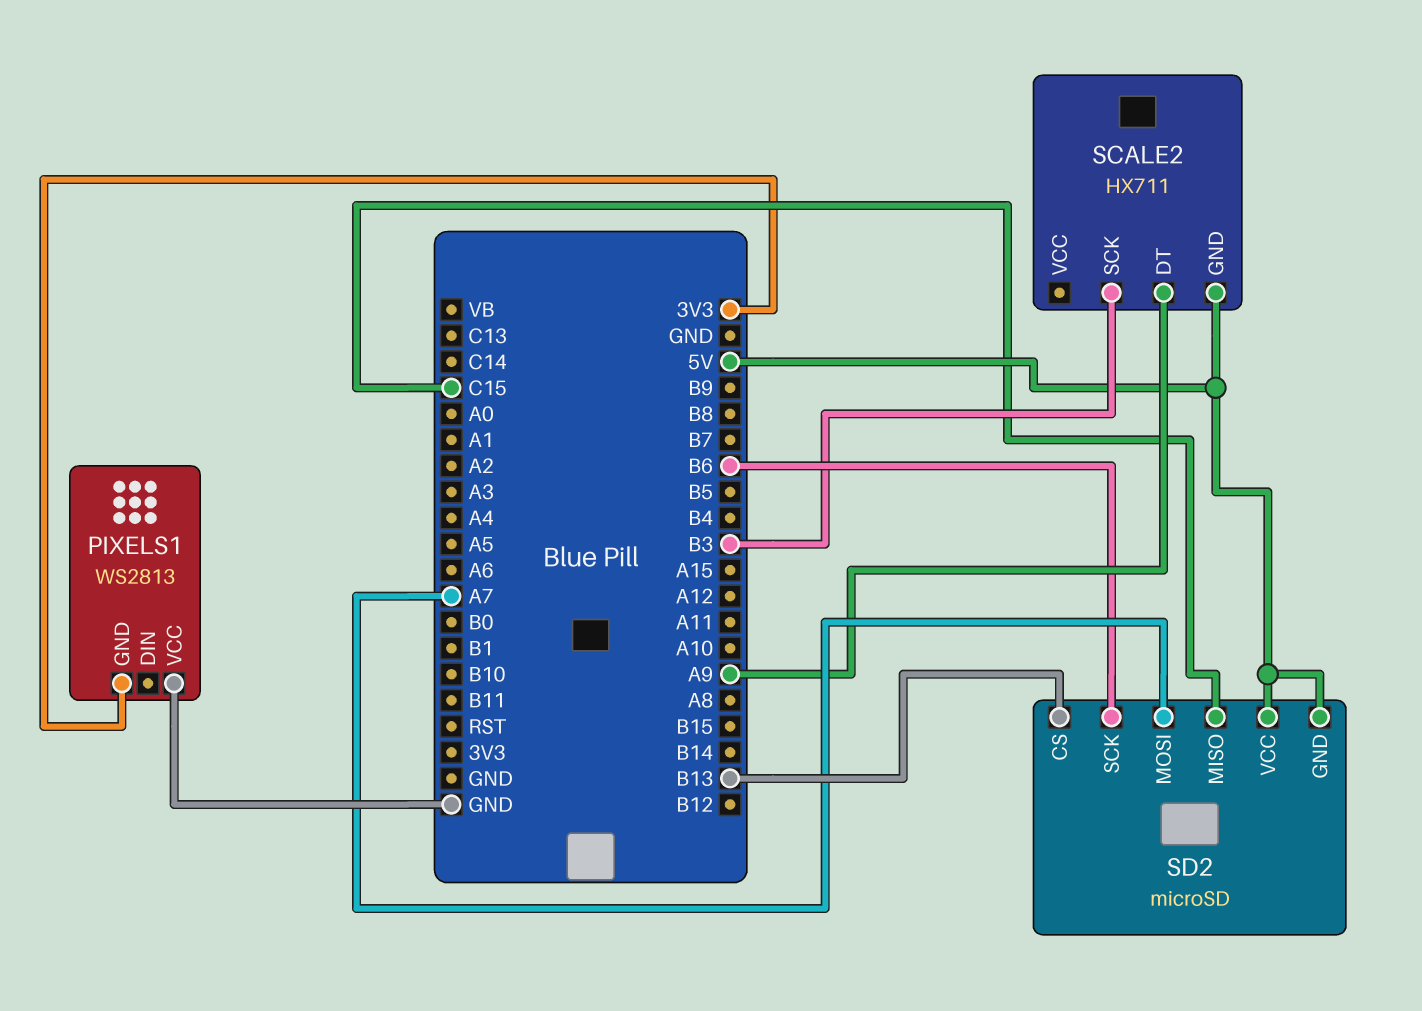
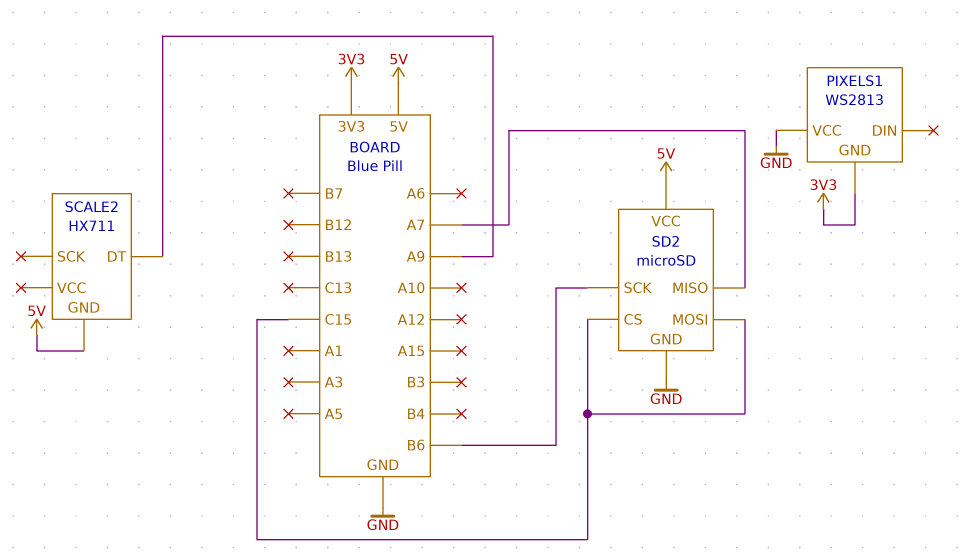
SCALE2 pin SCK: B3 -> none
SD2 pin CS: B13 -> C15
SD2 pin GND: 5V -> GND
SD2 pin MISO: C15 -> A7
SD2 pin MOSI: A7 -> C15

